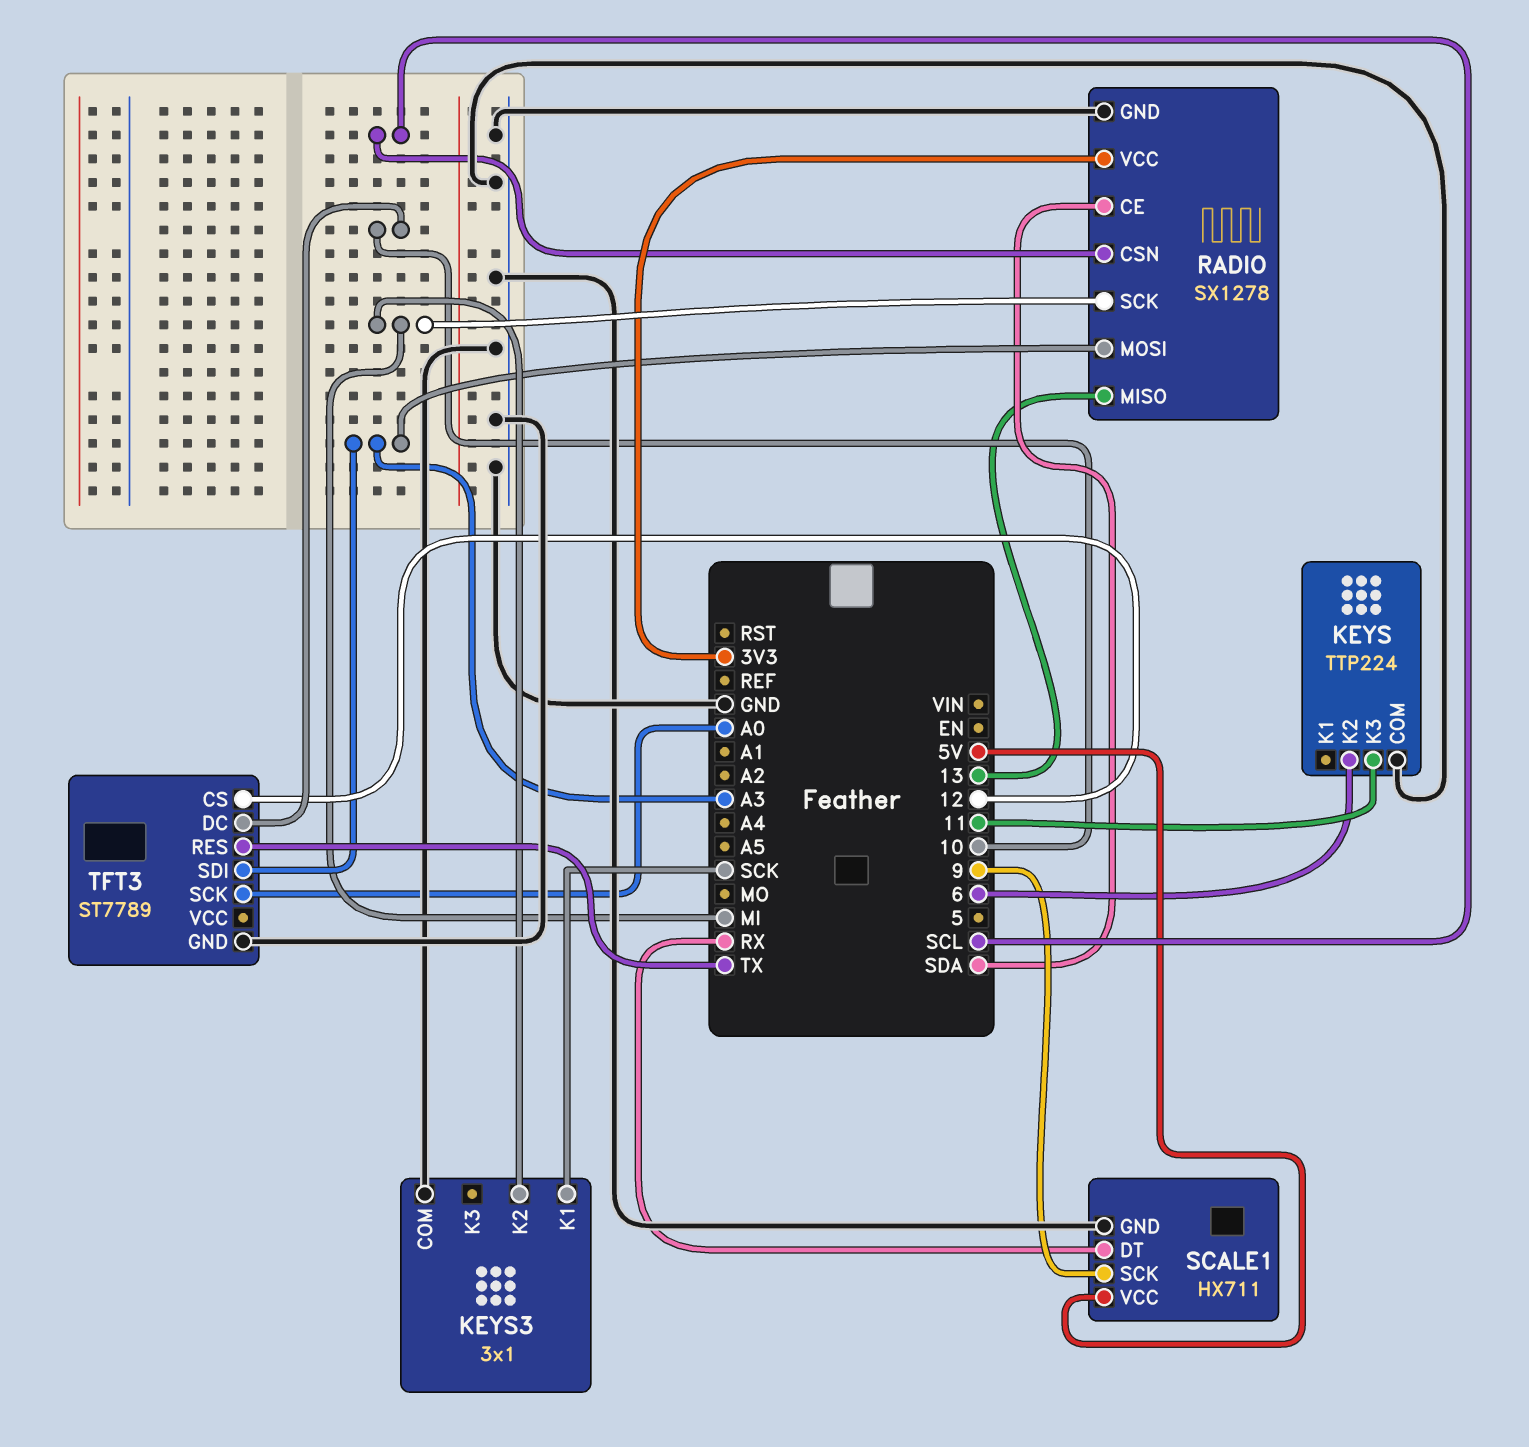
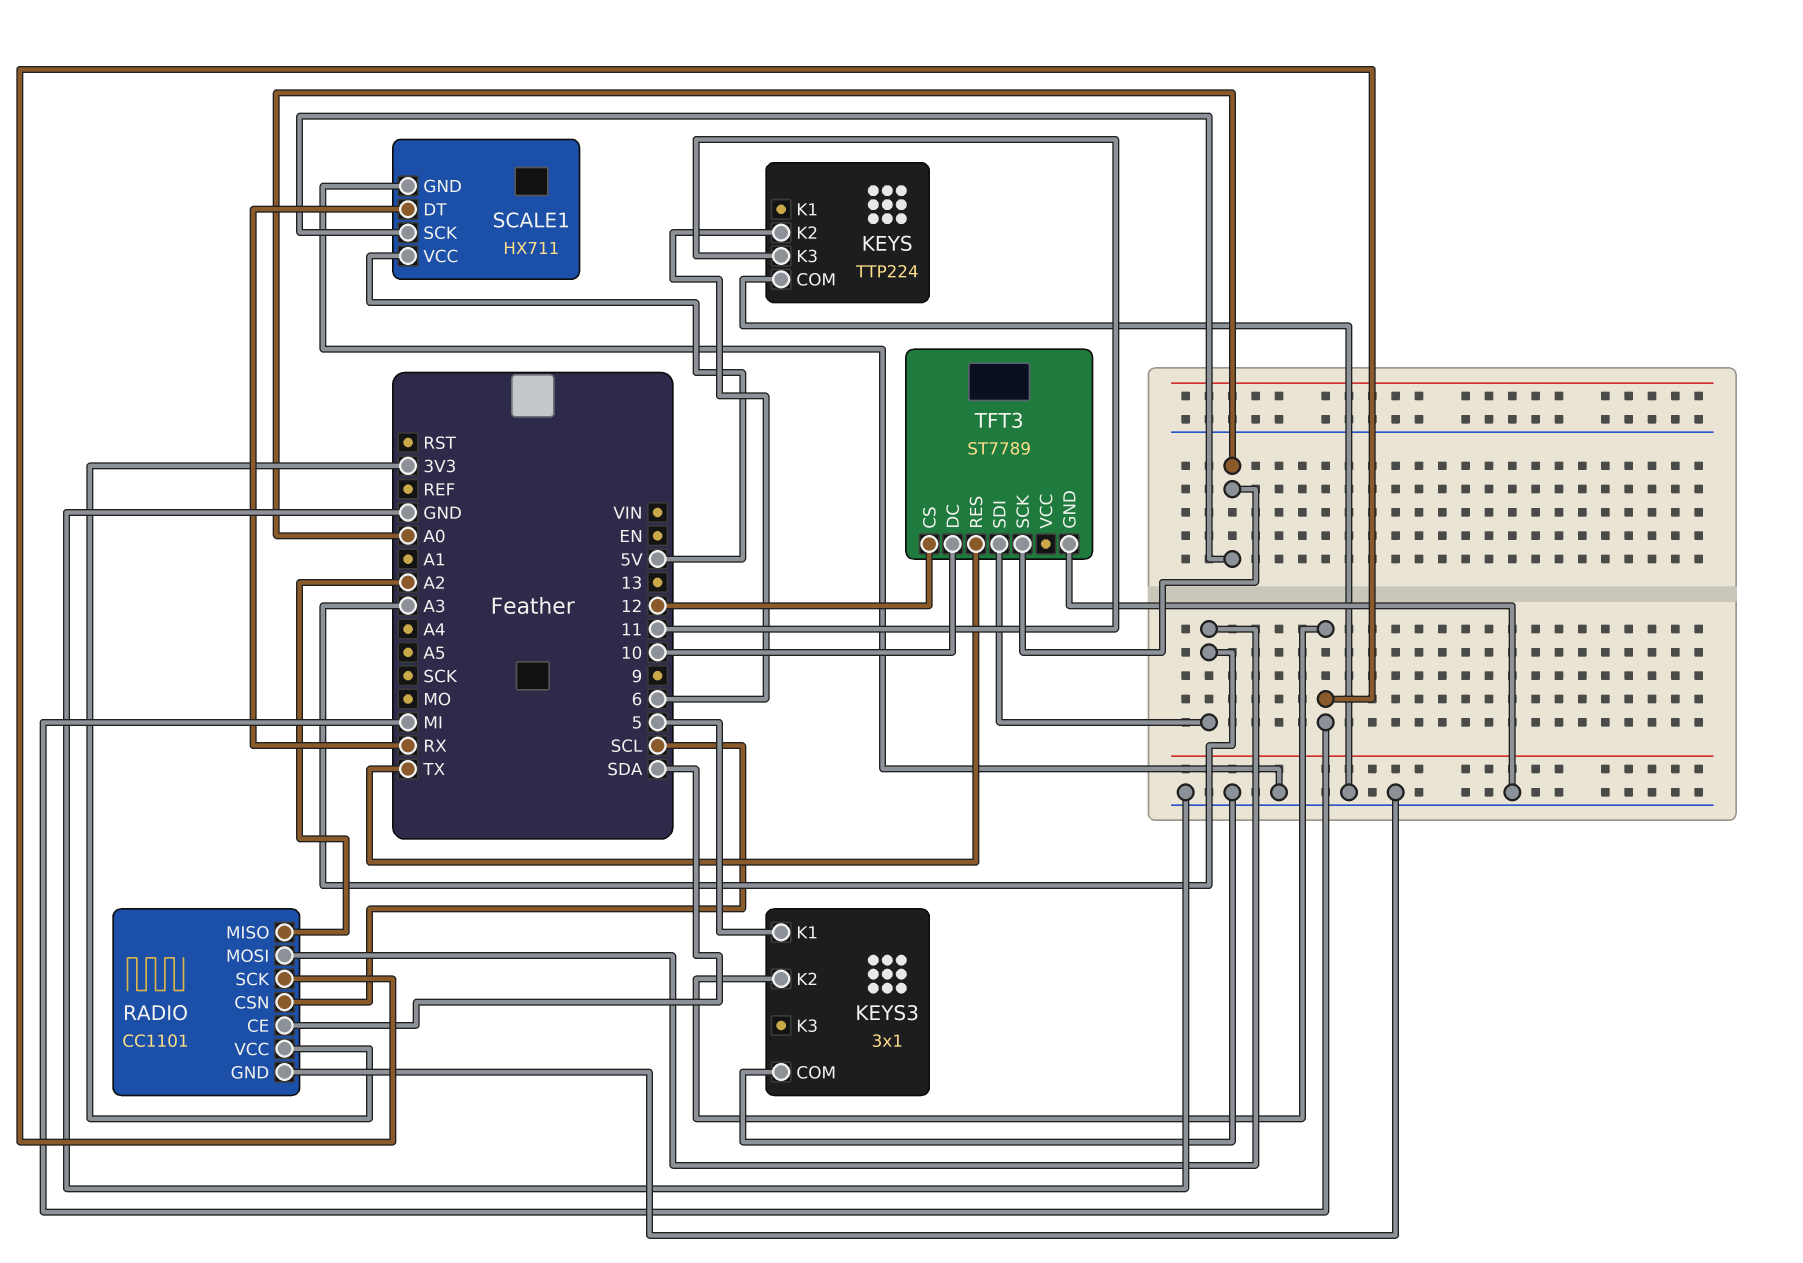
KEYS3 pin K1: SCK -> 5
RADIO: SX1278 -> CC1101
RADIO pin MISO: 13 -> A2
SCALE1 pin SCK: 9 -> A0

